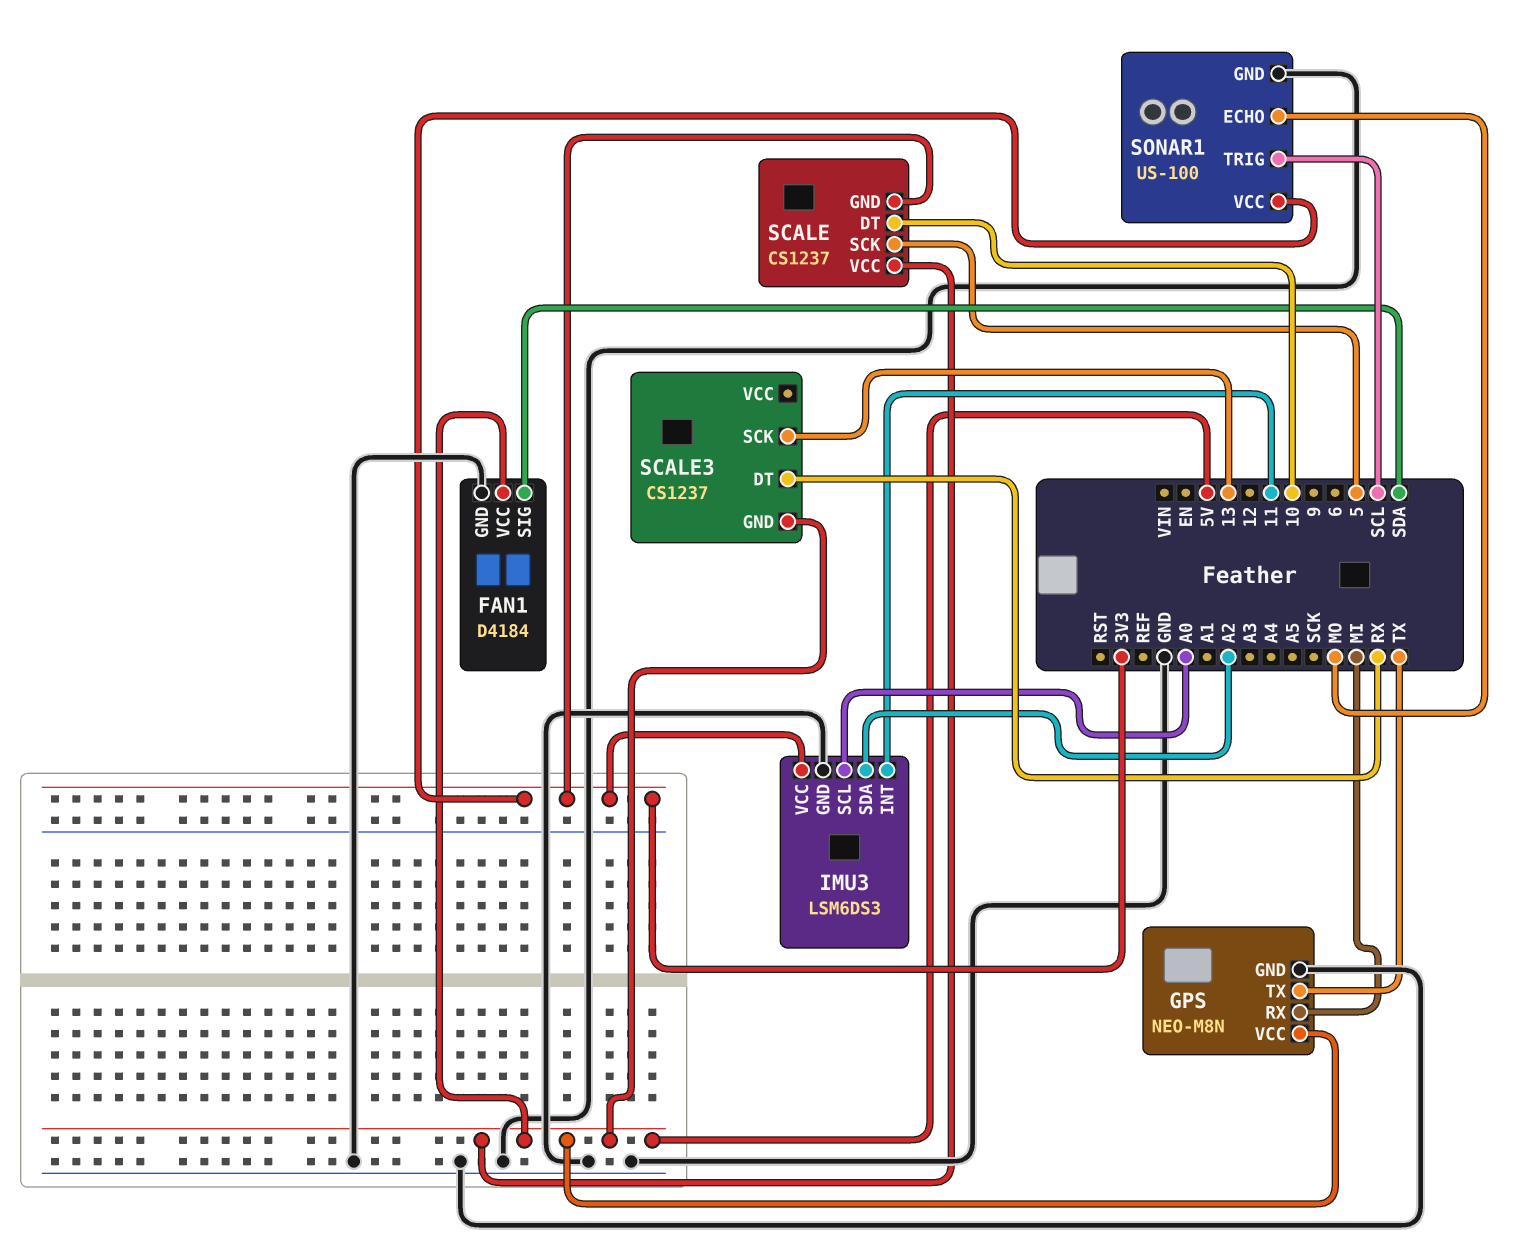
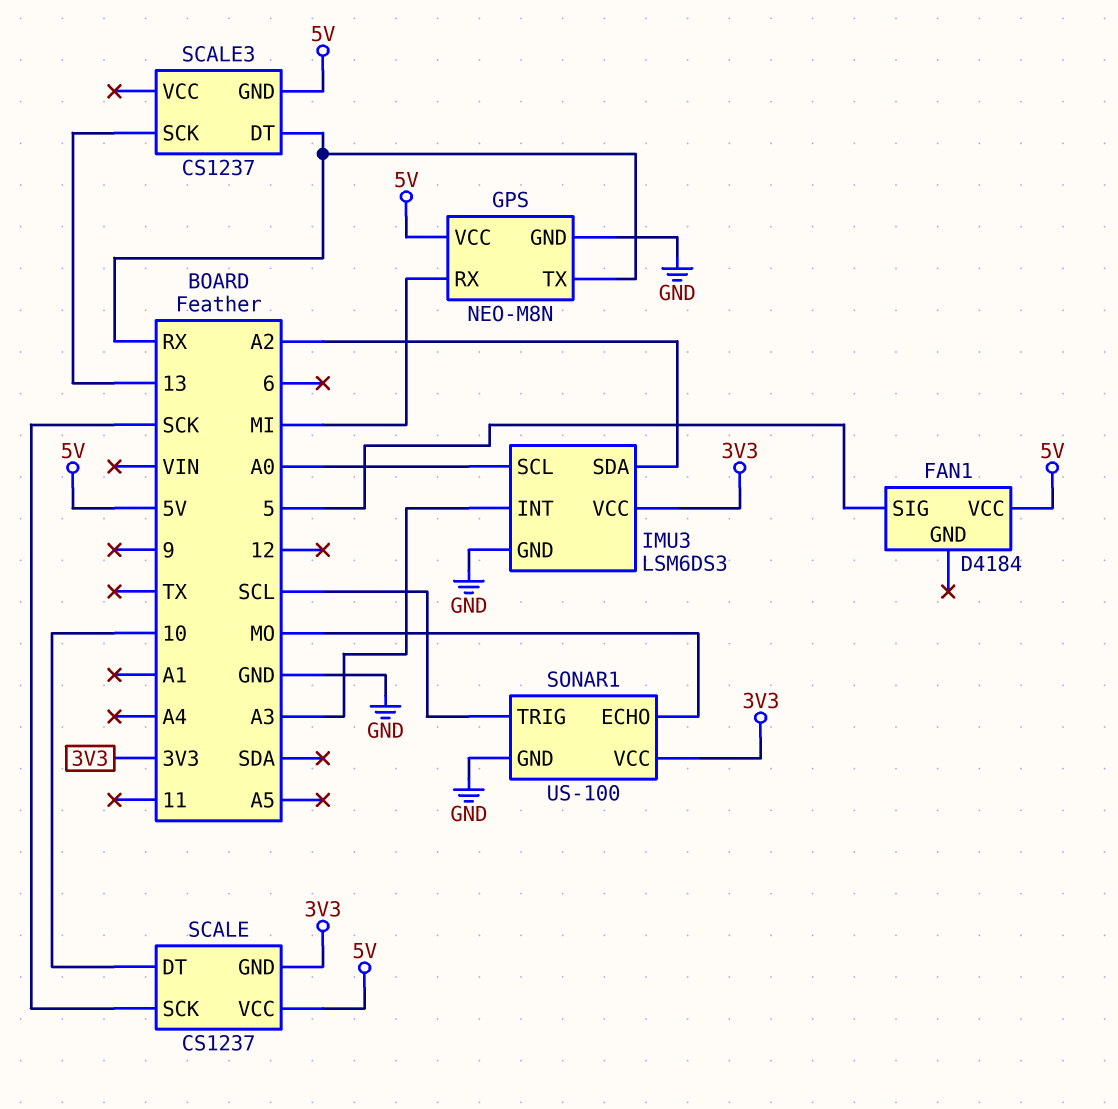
FAN1 pin GND: GND -> none
FAN1 pin SIG: SDA -> 5
GPS pin TX: TX -> RX
IMU3 pin INT: 11 -> A3
SCALE pin SCK: 5 -> SCK

